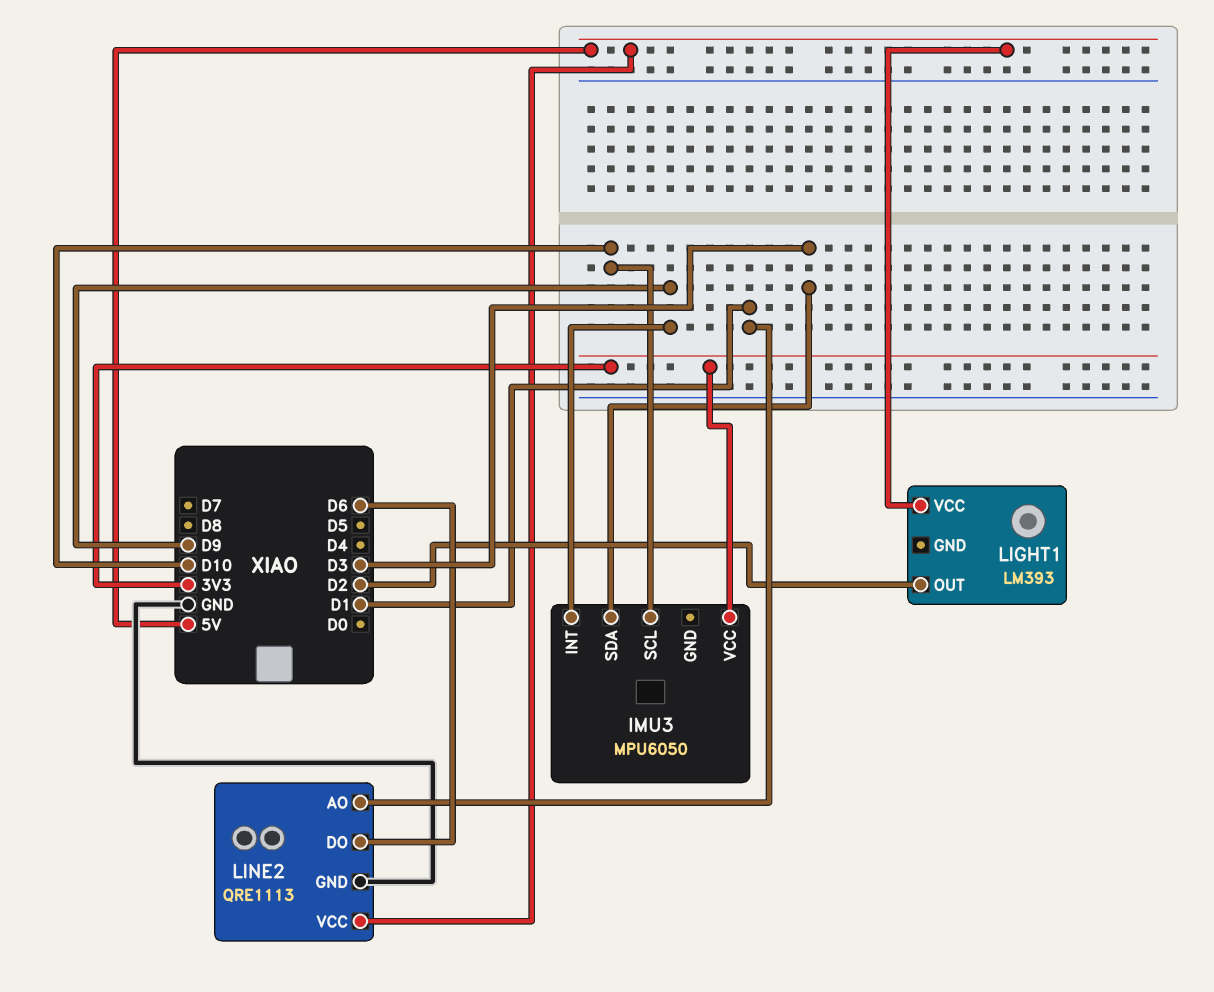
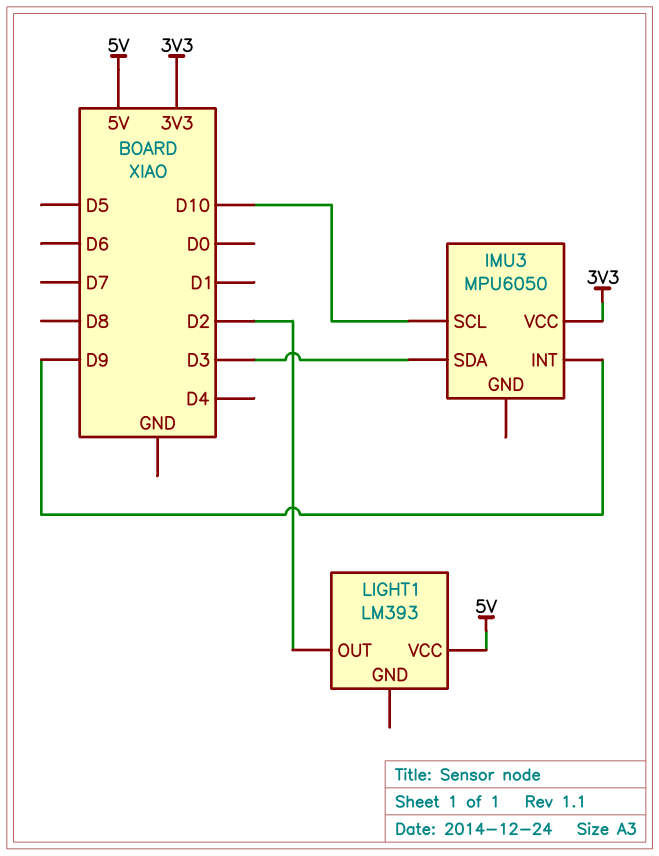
LINE2: QRE1113 -> none
LINE2 pin AO: D1 -> none
LINE2 pin DO: D6 -> none
LINE2 pin GND: GND -> none
LINE2 pin VCC: 5V -> none

